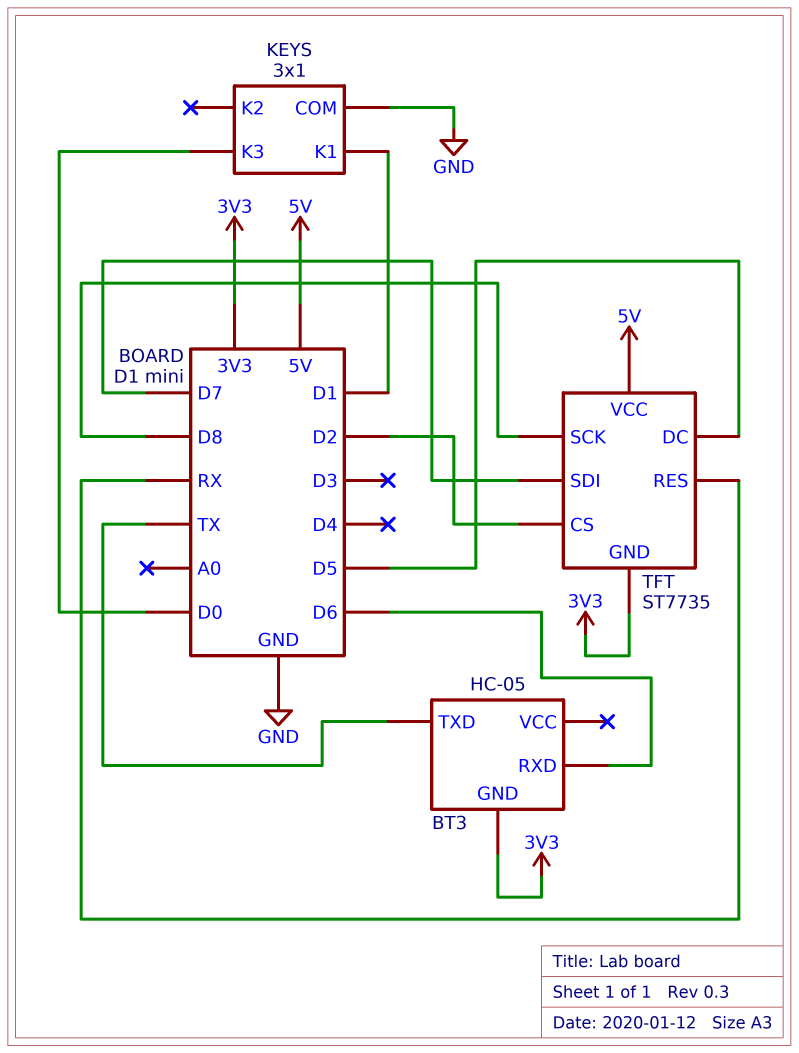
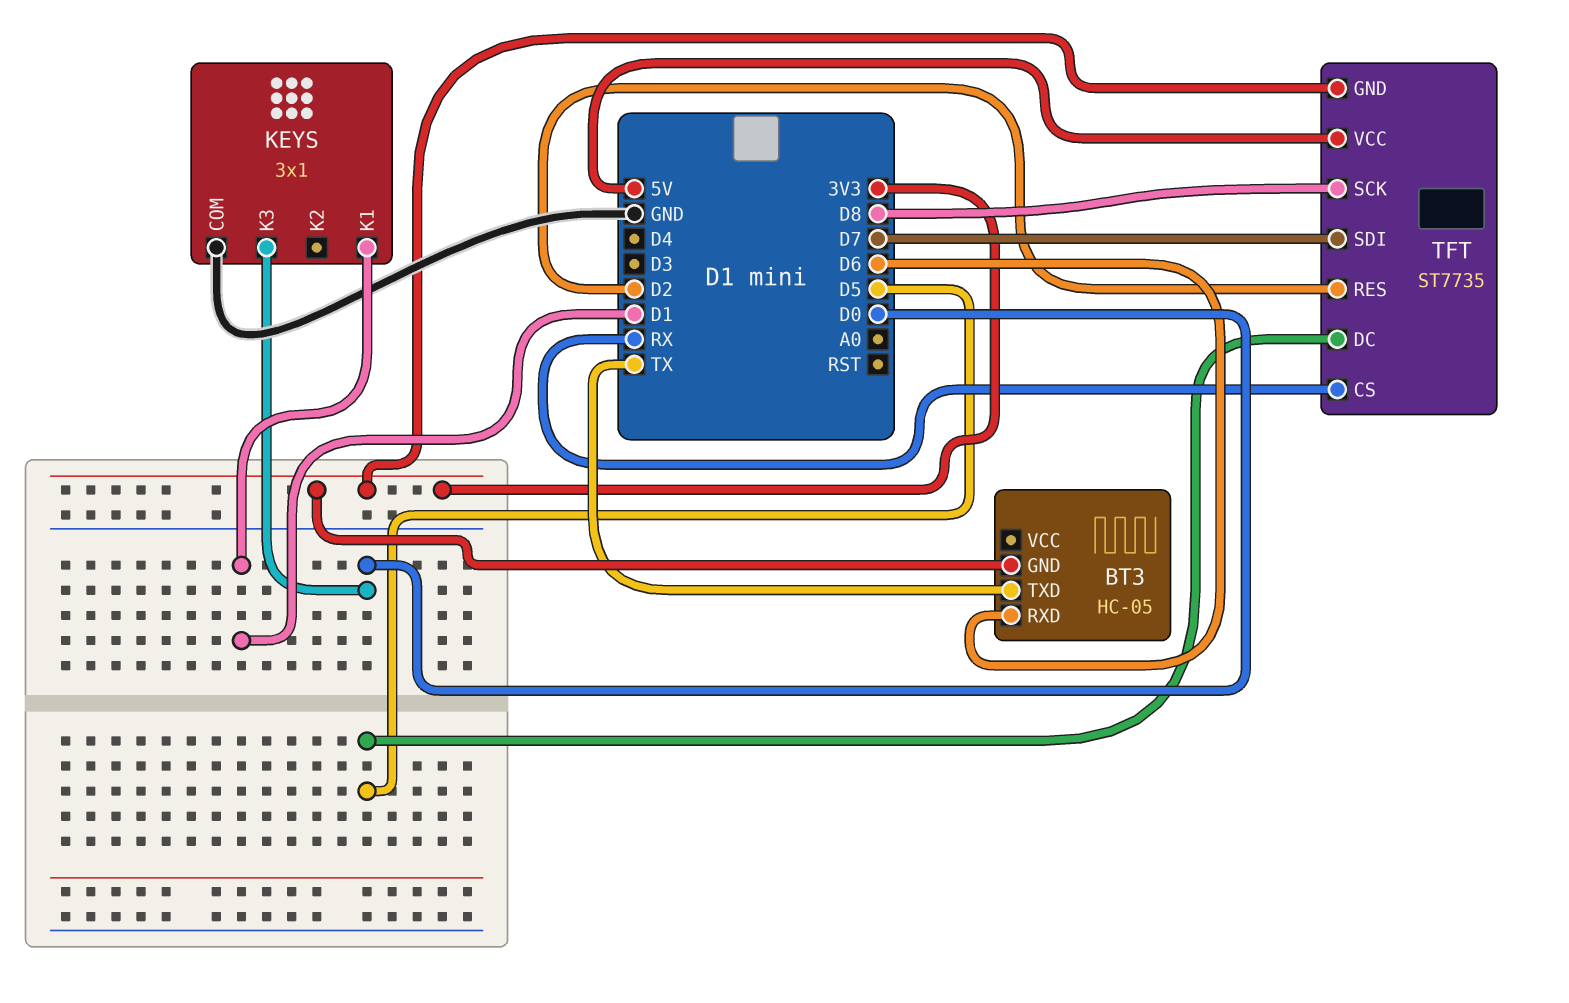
TFT pin CS: D2 -> RX
TFT pin RES: RX -> D2

